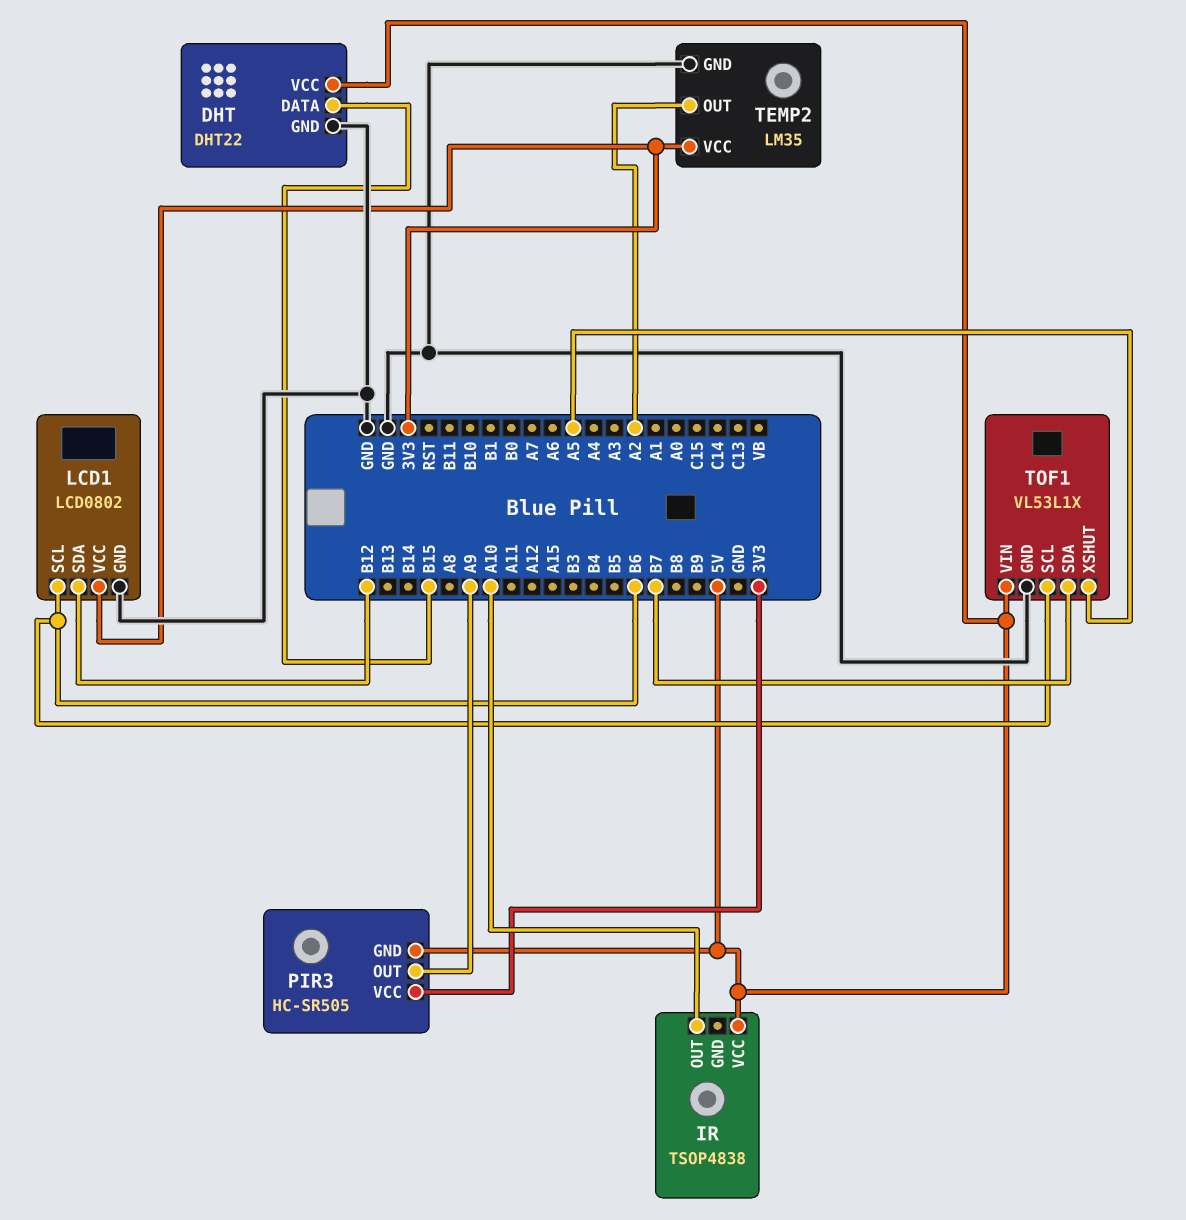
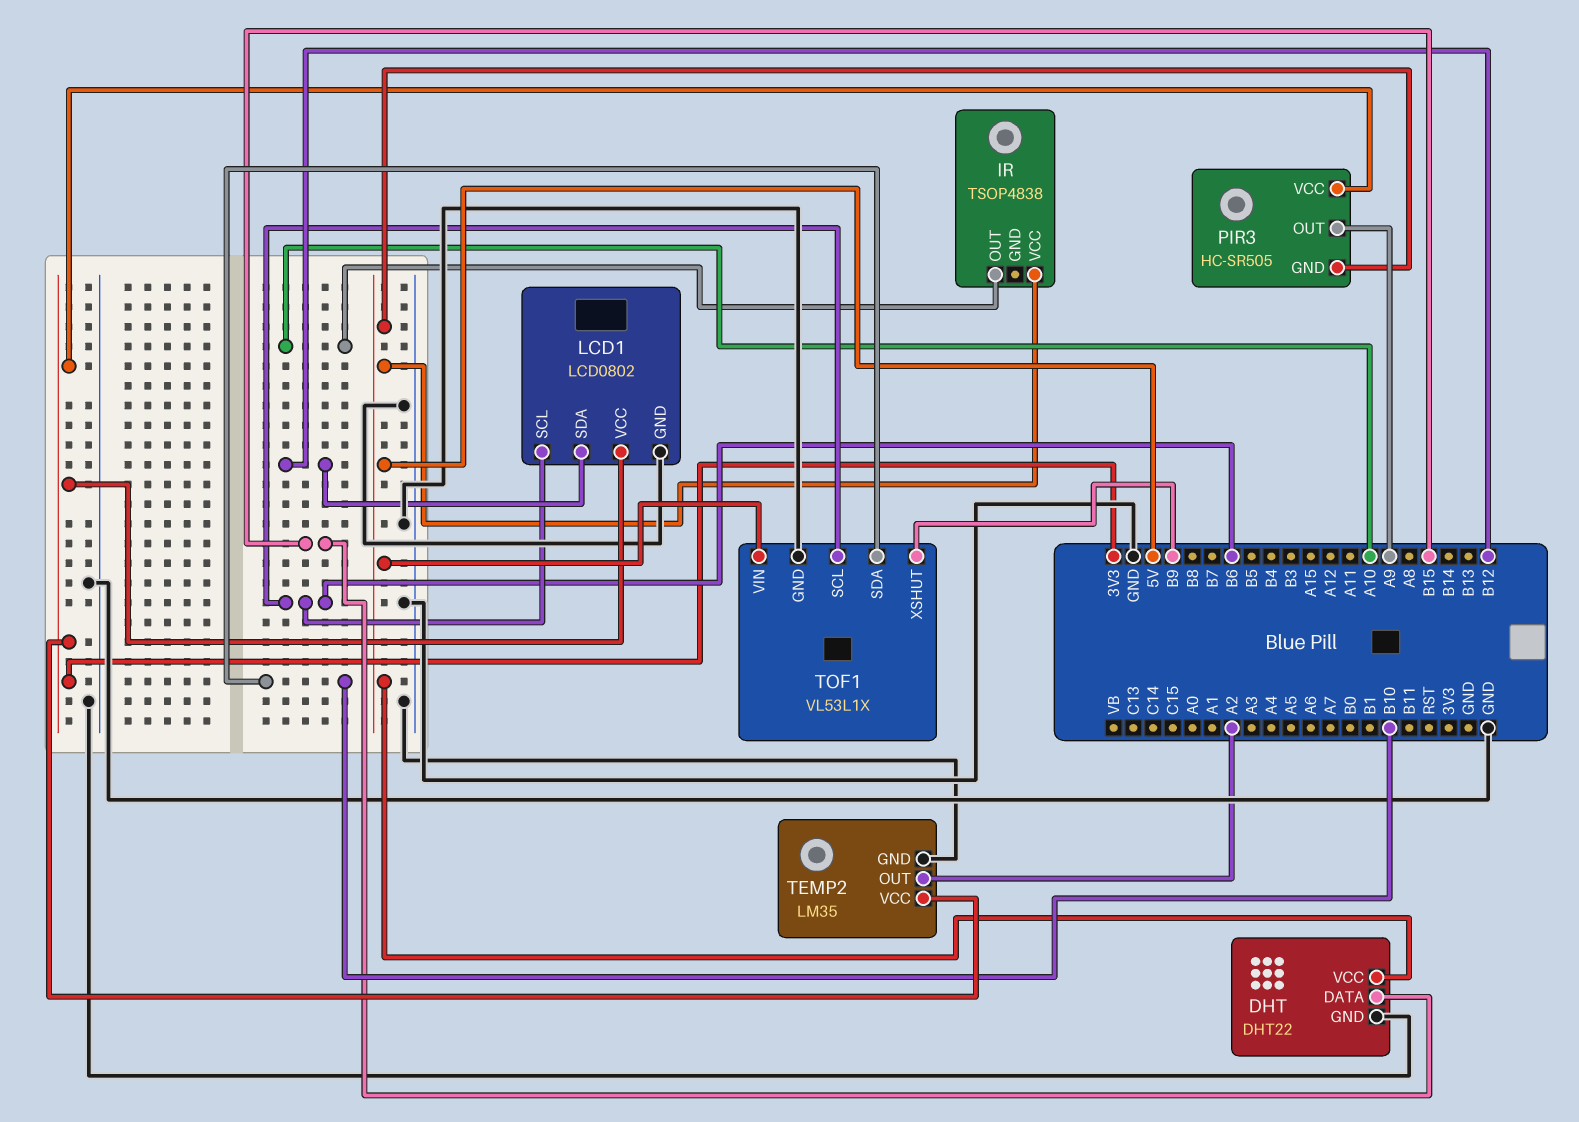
TOF1 pin SDA: B7 -> B10
TOF1 pin XSHUT: A5 -> B9

